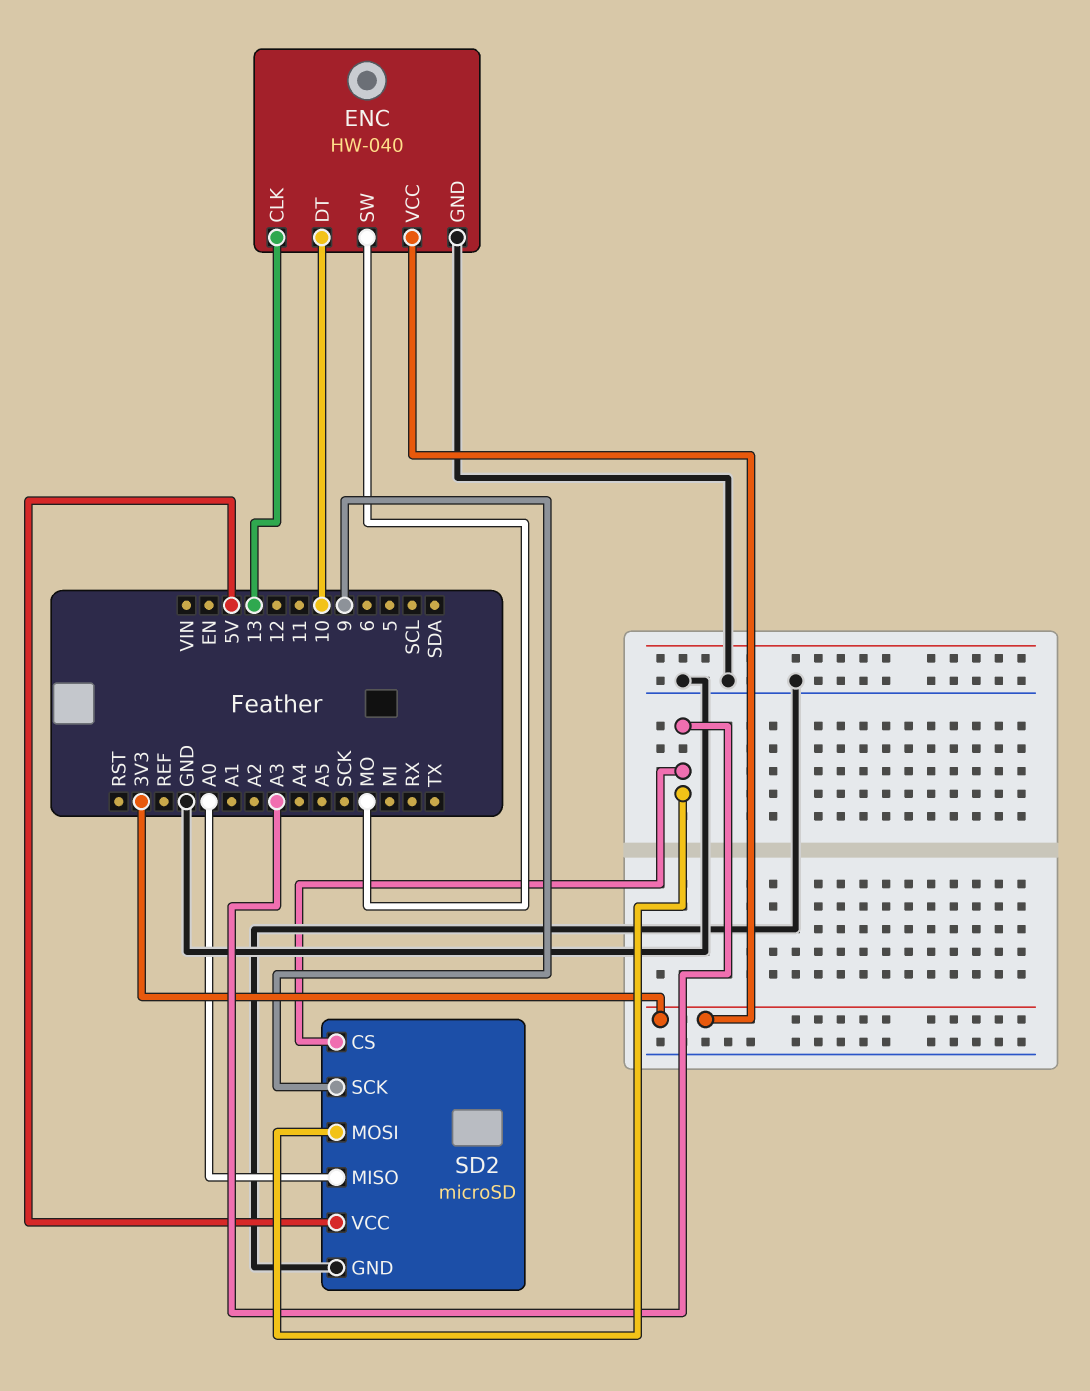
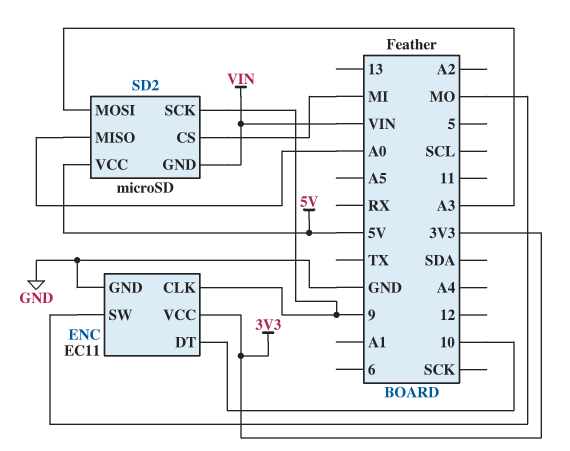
ENC: HW-040 -> EC11
ENC pin CLK: 13 -> 9
SD2 pin CS: A3 -> MI
SD2 pin GND: GND -> VIN

